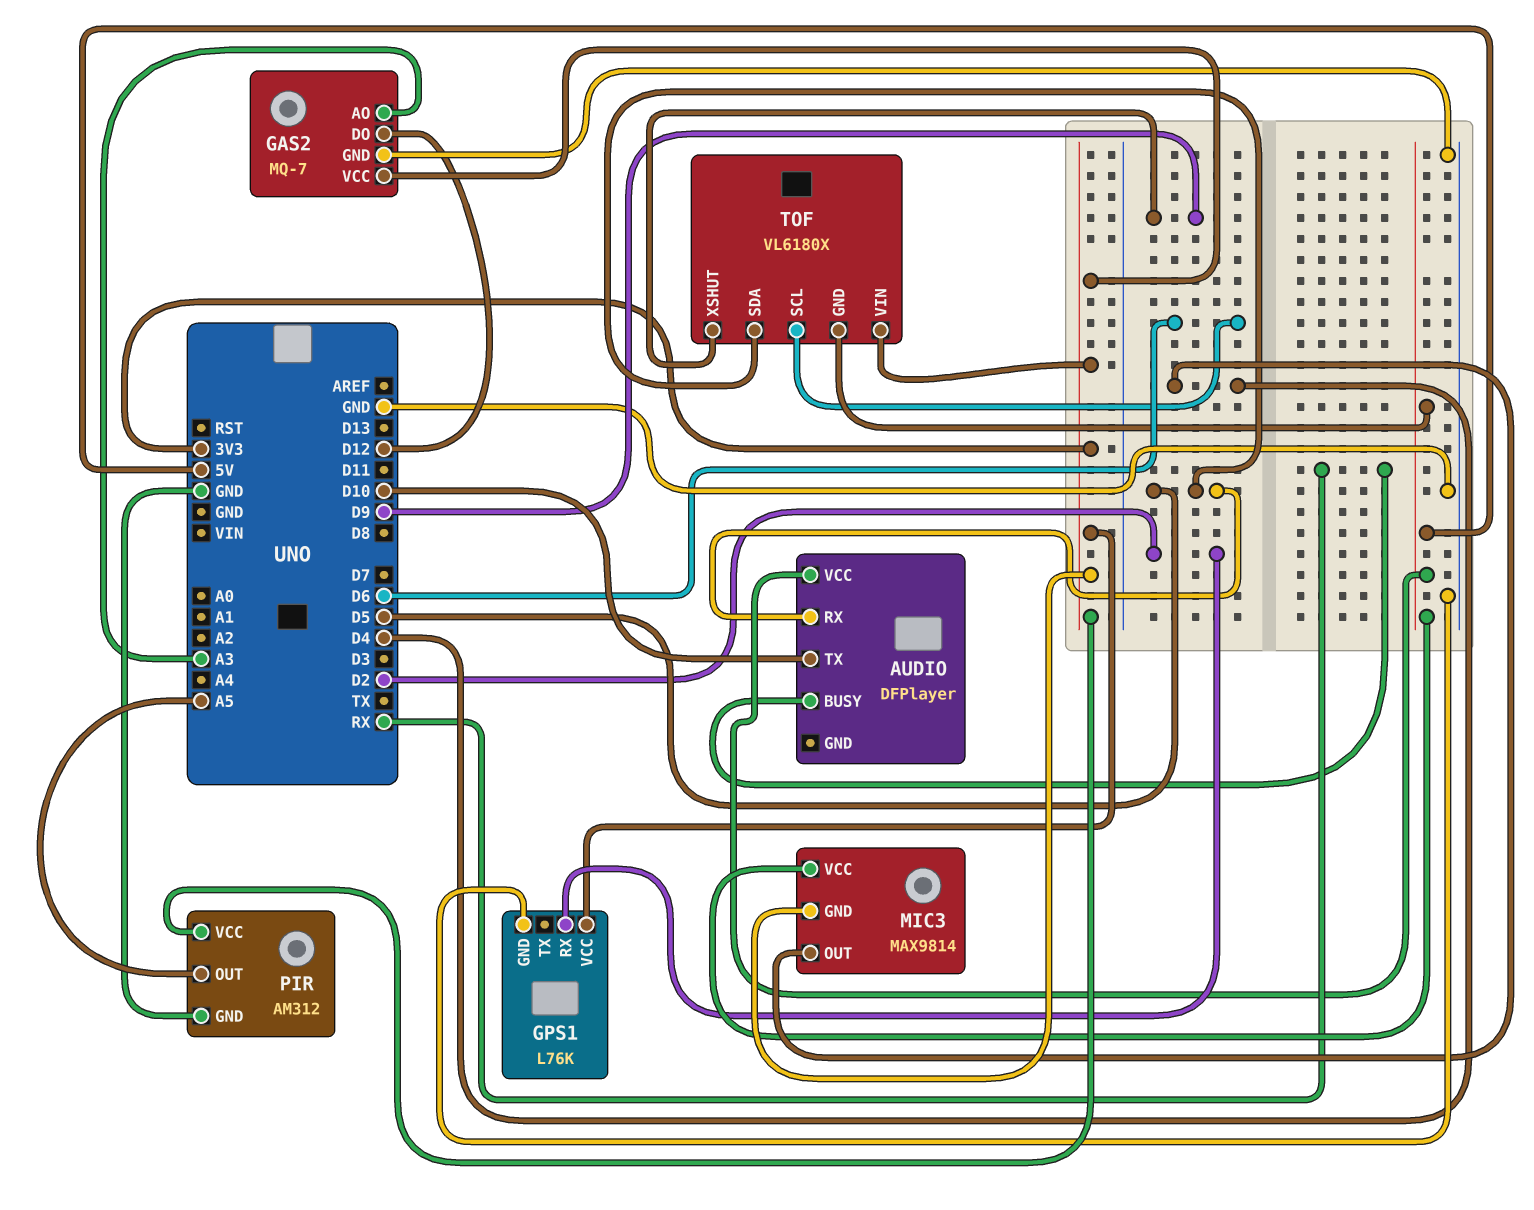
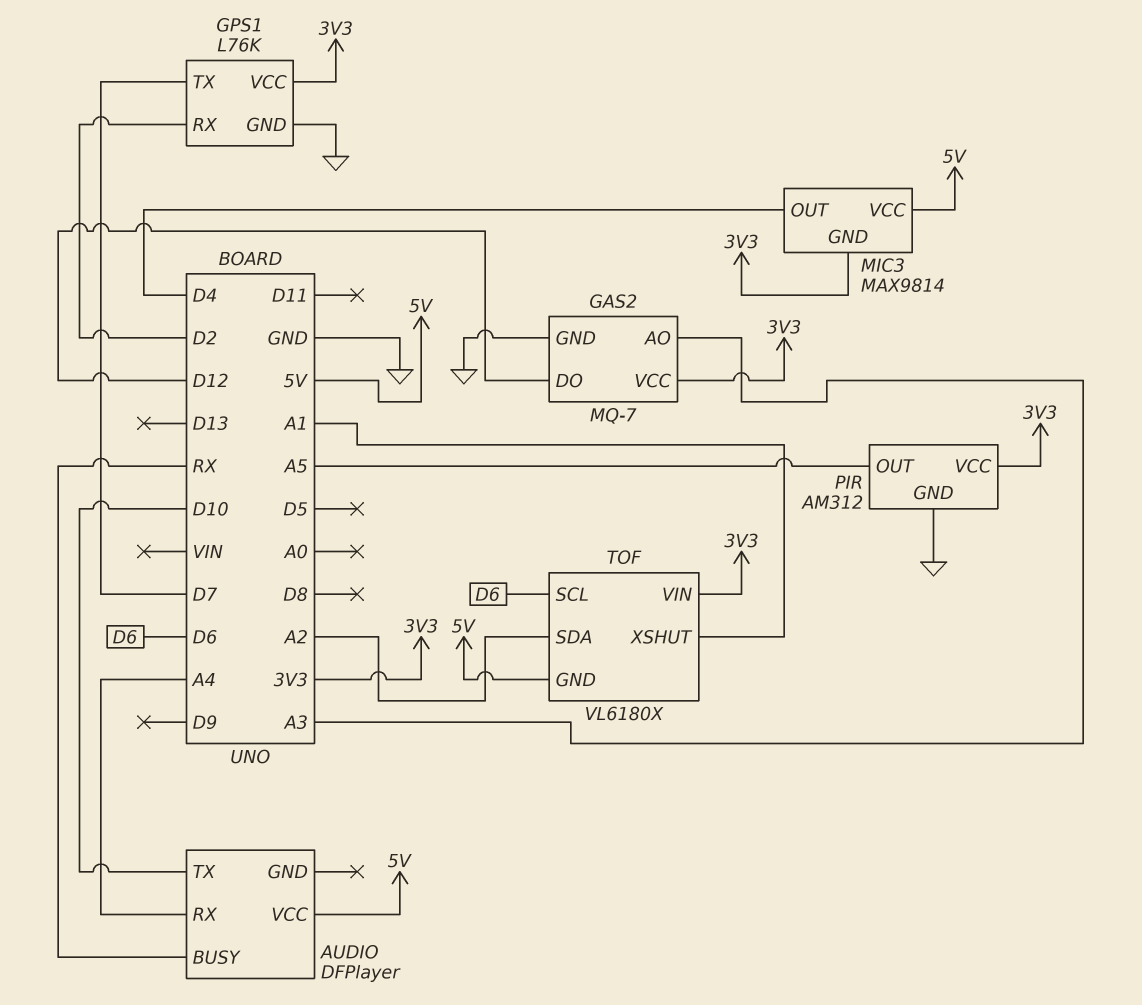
AUDIO pin RX: D5 -> A4
GPS1 pin TX: none -> D7
TOF pin SDA: D5 -> A2
TOF pin XSHUT: D9 -> A1

